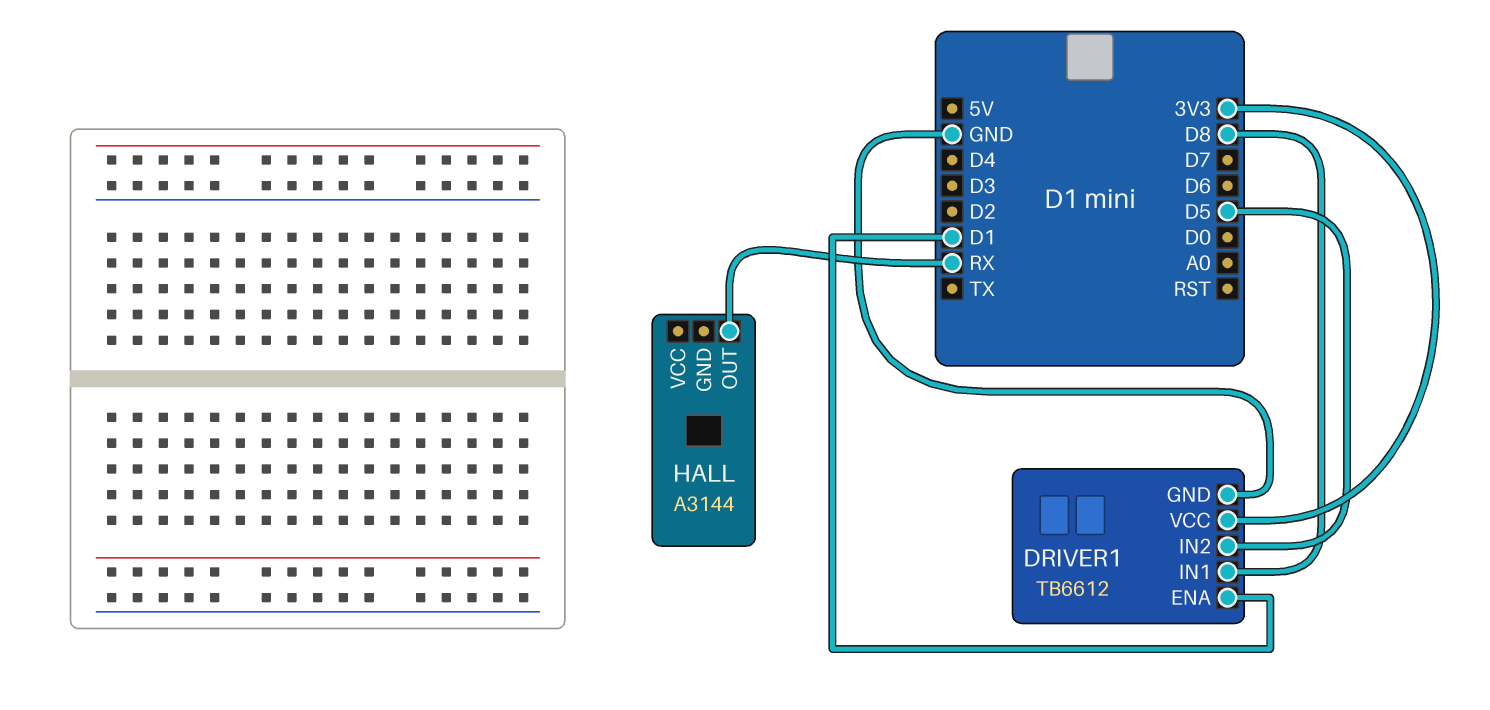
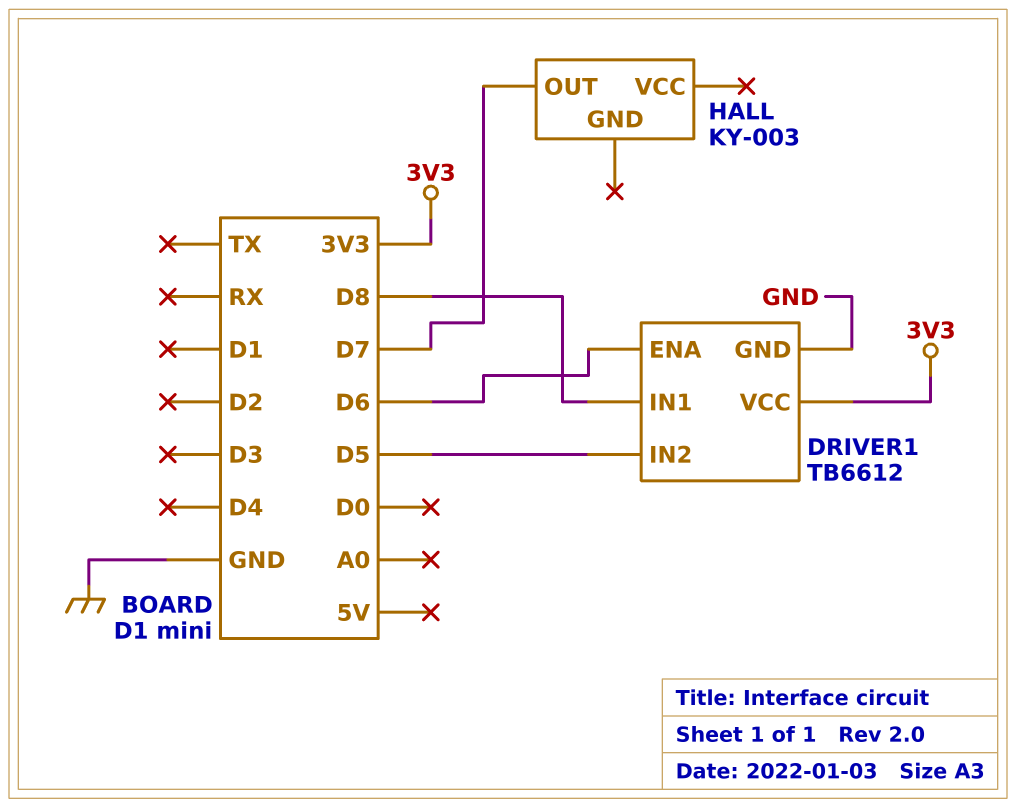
DRIVER1 pin ENA: D1 -> D6
HALL: A3144 -> KY-003
HALL pin OUT: RX -> D7

